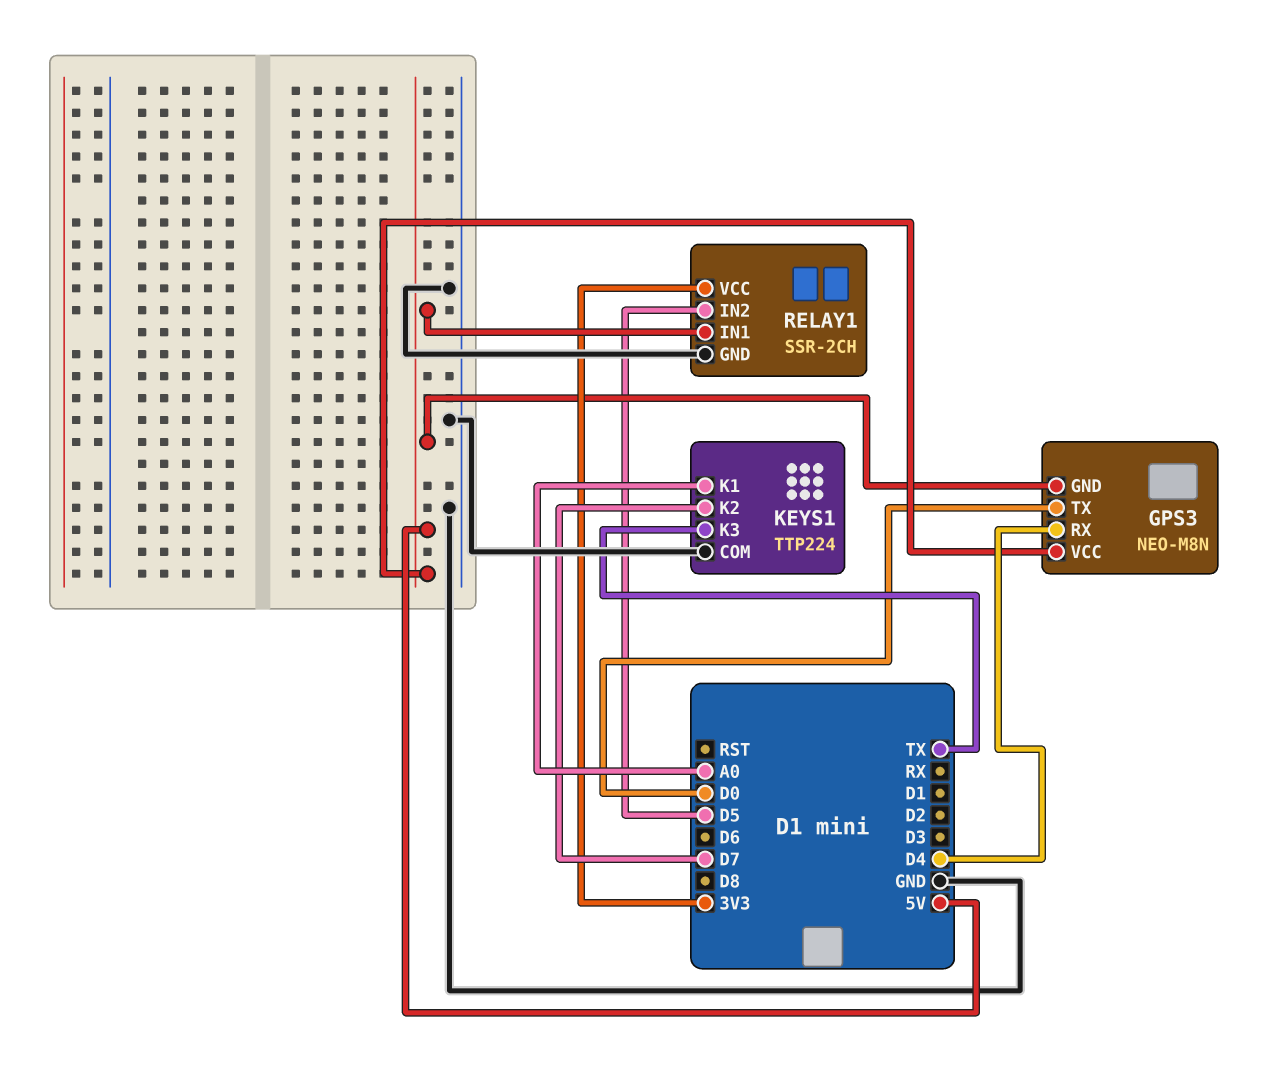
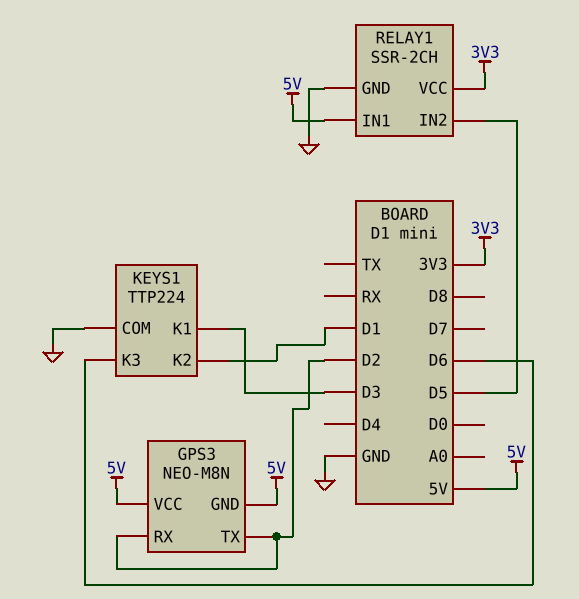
GPS3 pin RX: D4 -> D2
GPS3 pin TX: D0 -> D2
KEYS1 pin K1: A0 -> D3
KEYS1 pin K2: D7 -> D1
KEYS1 pin K3: TX -> D6

